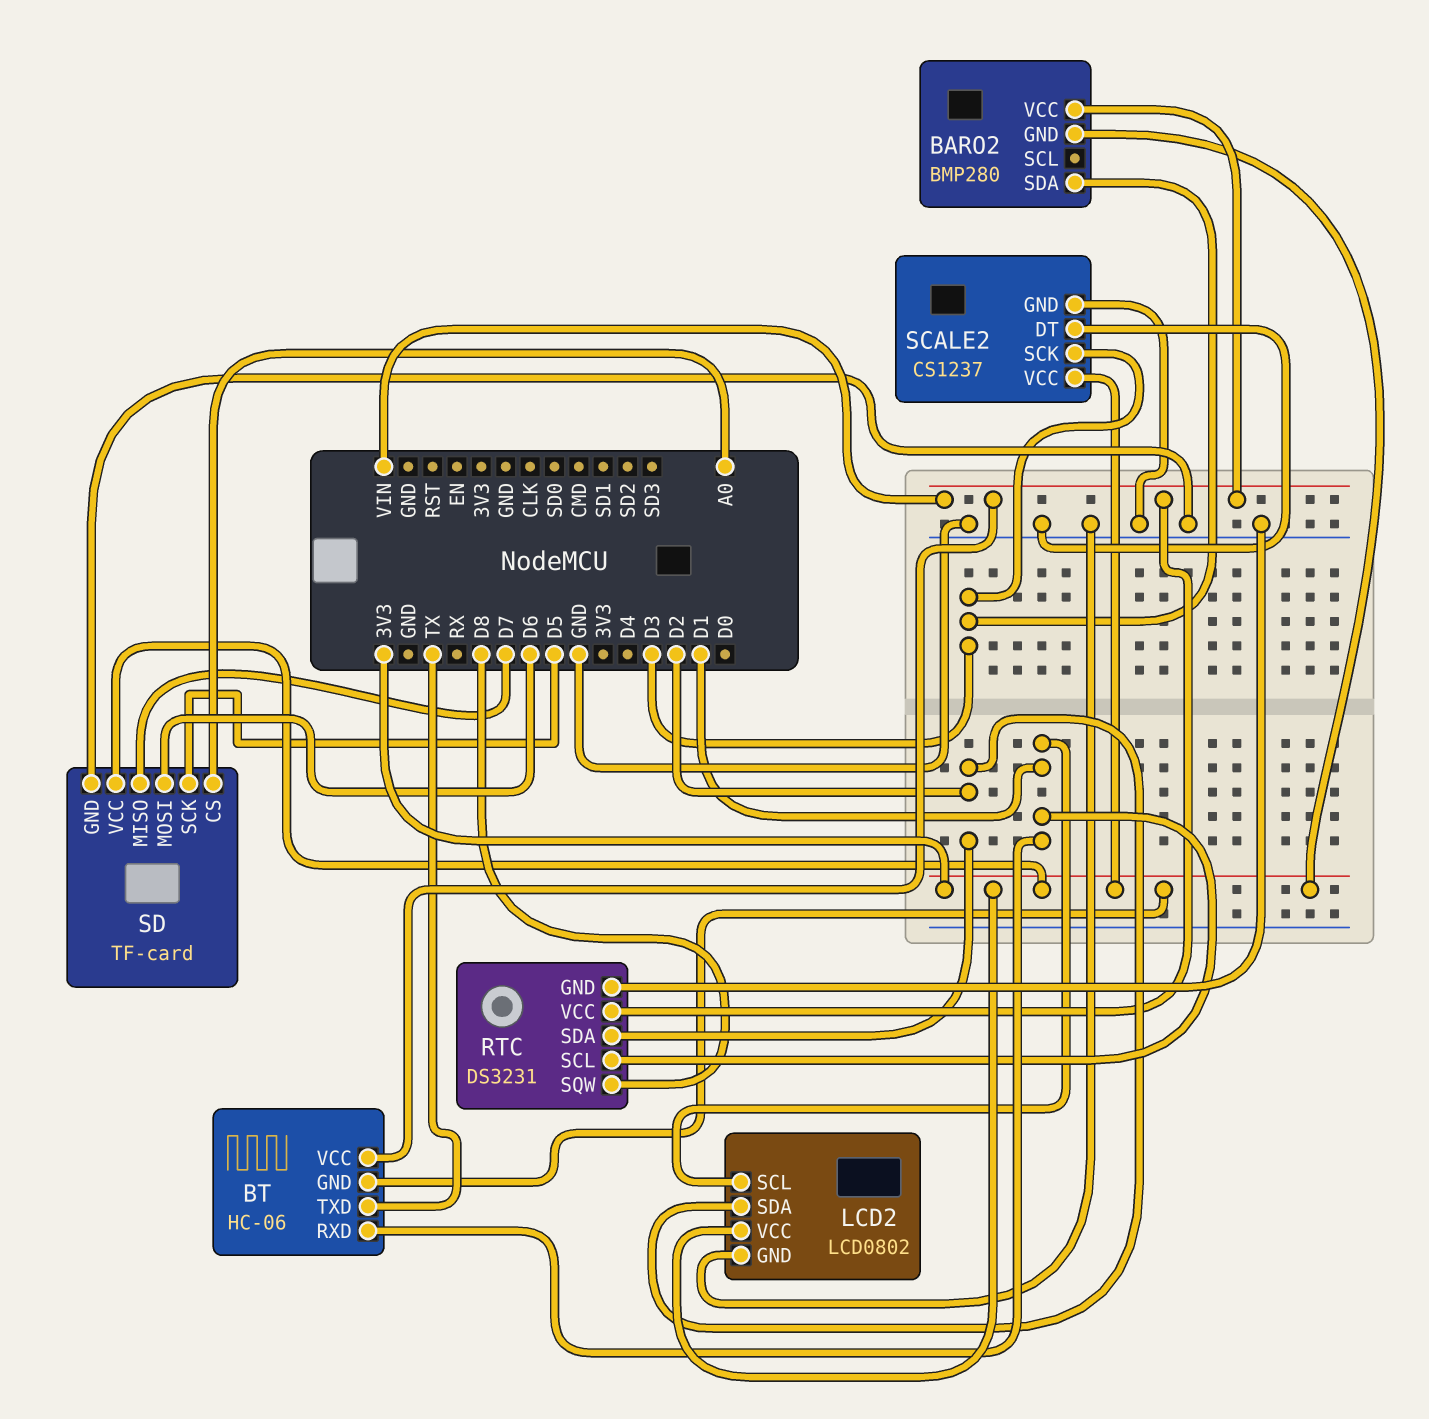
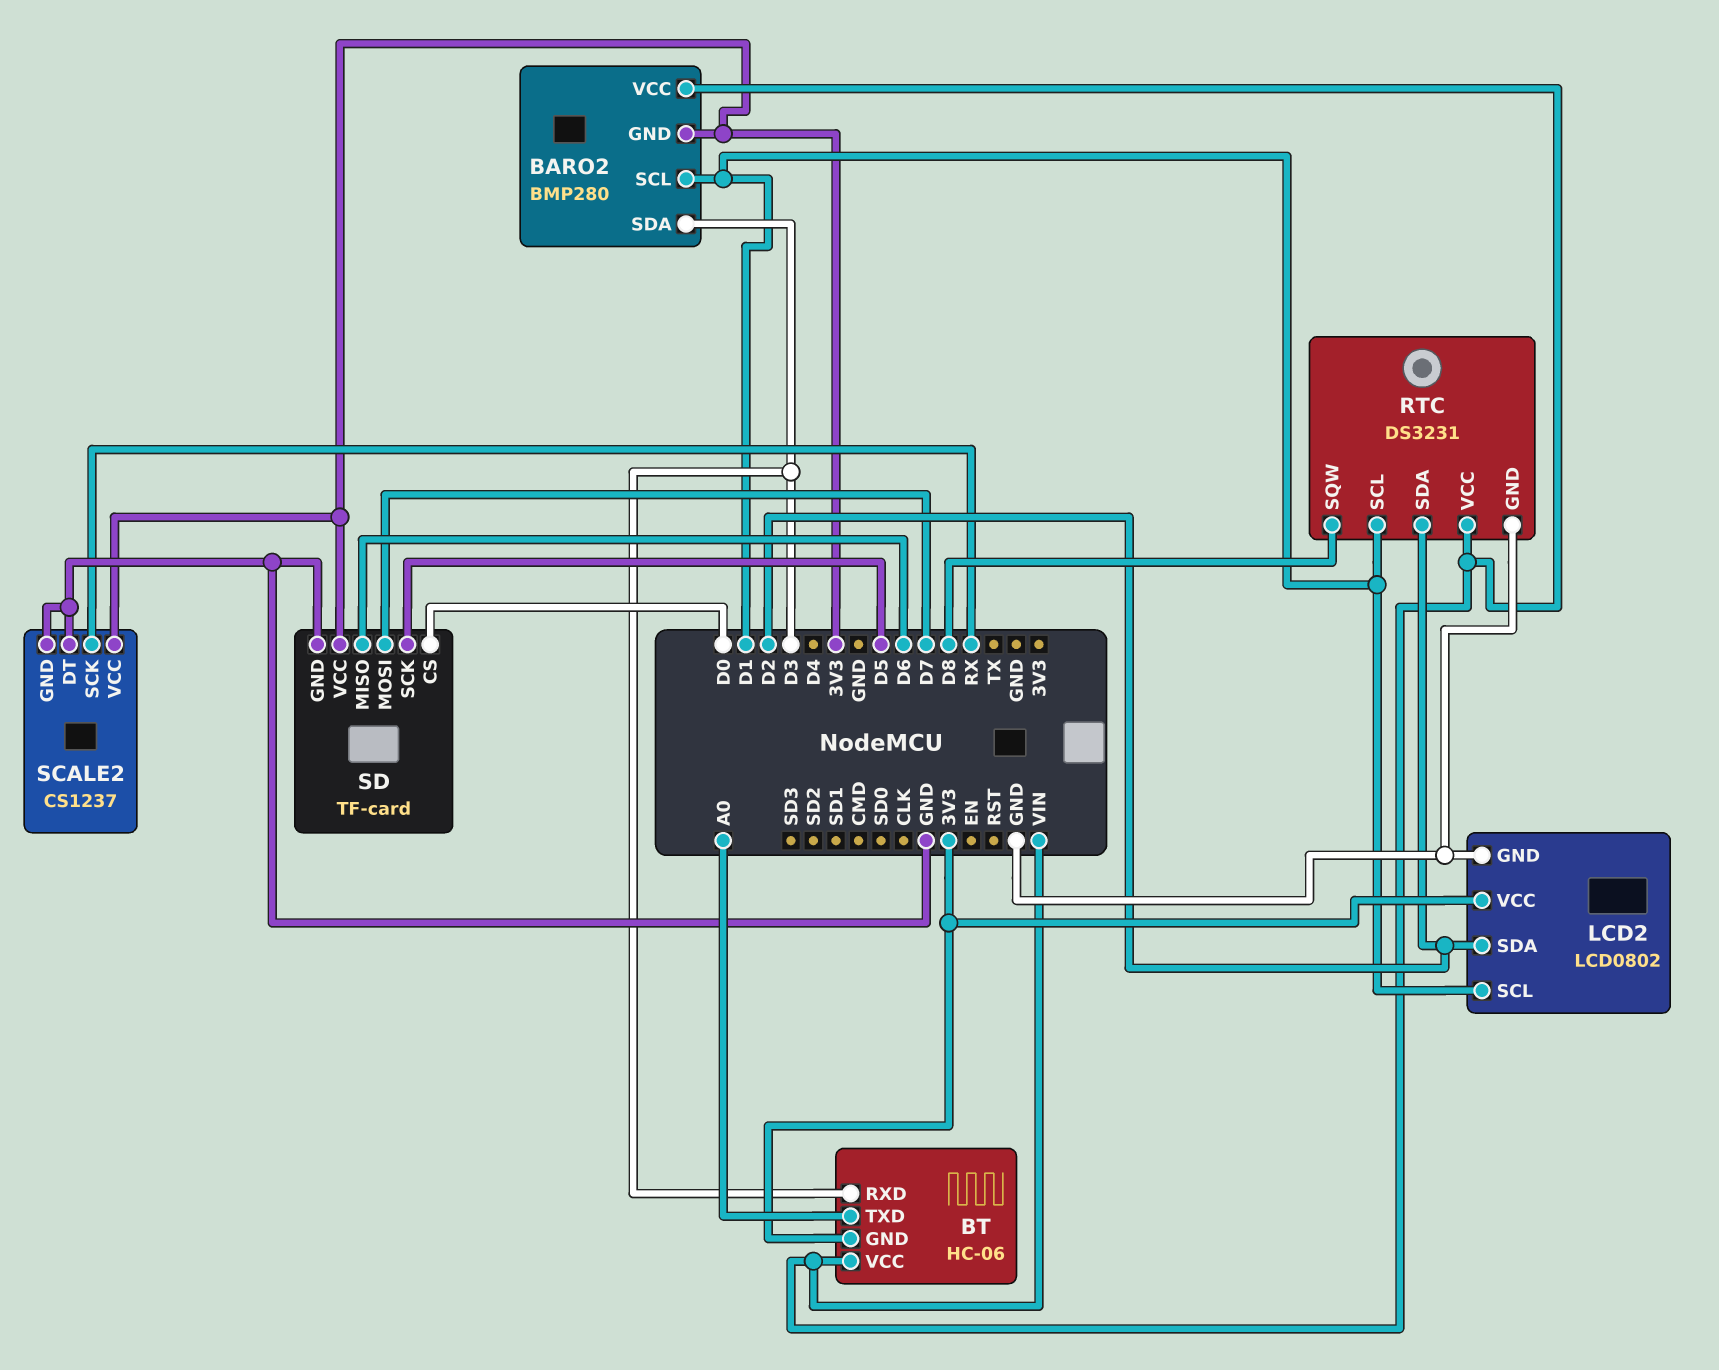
BARO2 pin SCL: none -> D1
BT pin RXD: D1 -> D3
BT pin TXD: TX -> A0
SCALE2 pin SCK: D3 -> RX
SD pin CS: A0 -> D0
SD pin MISO: D7 -> D6
SD pin MOSI: D6 -> D7

